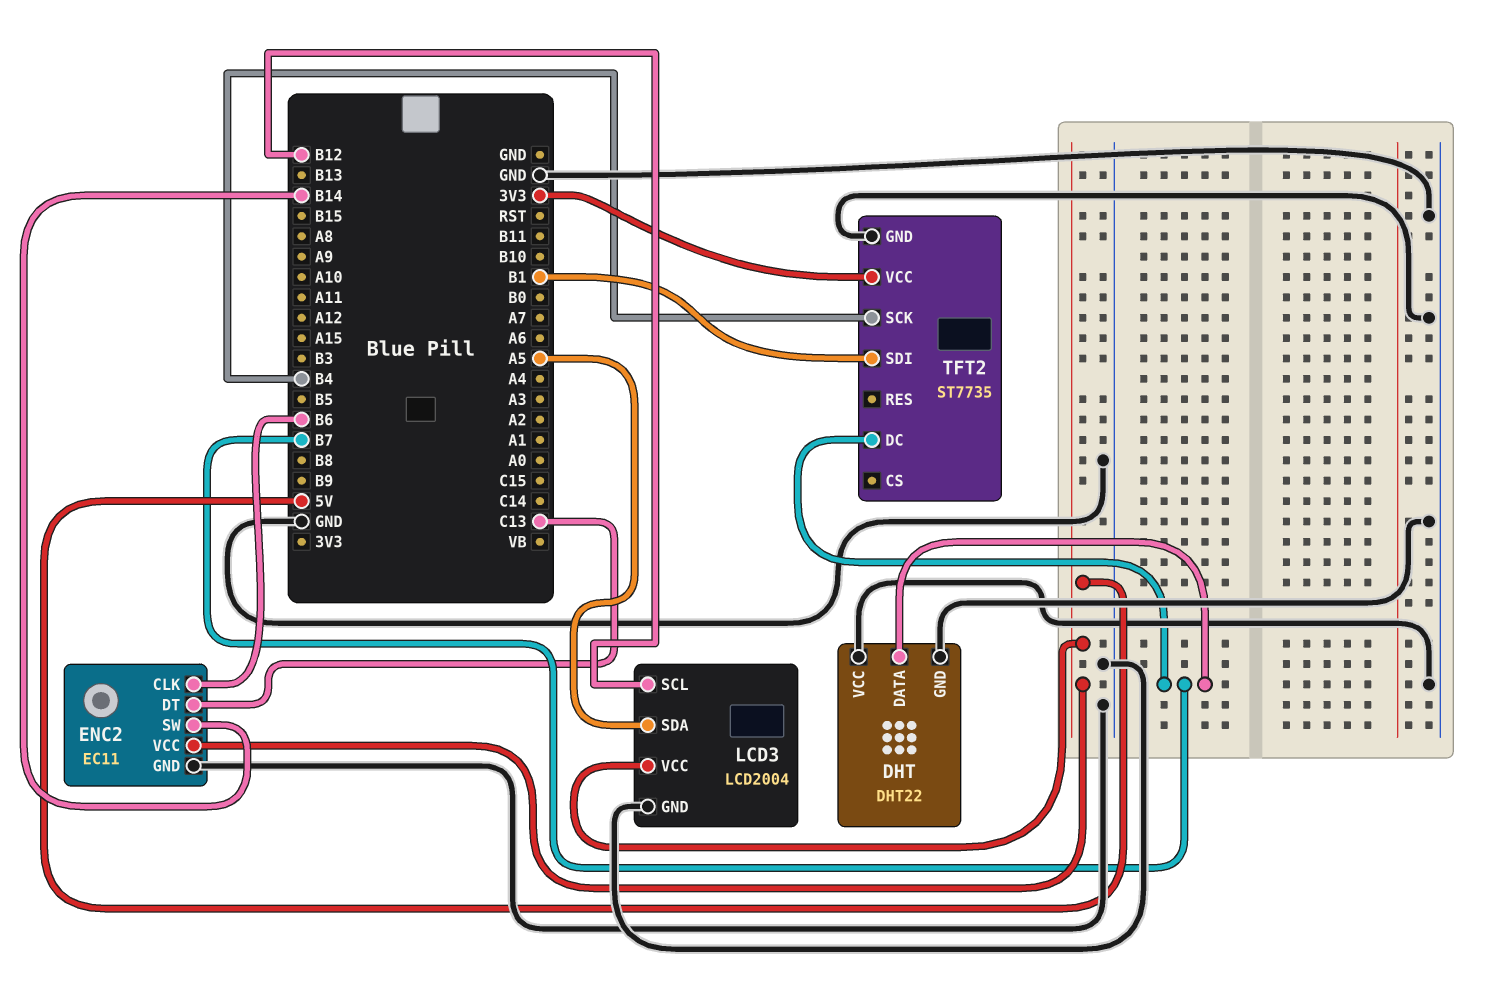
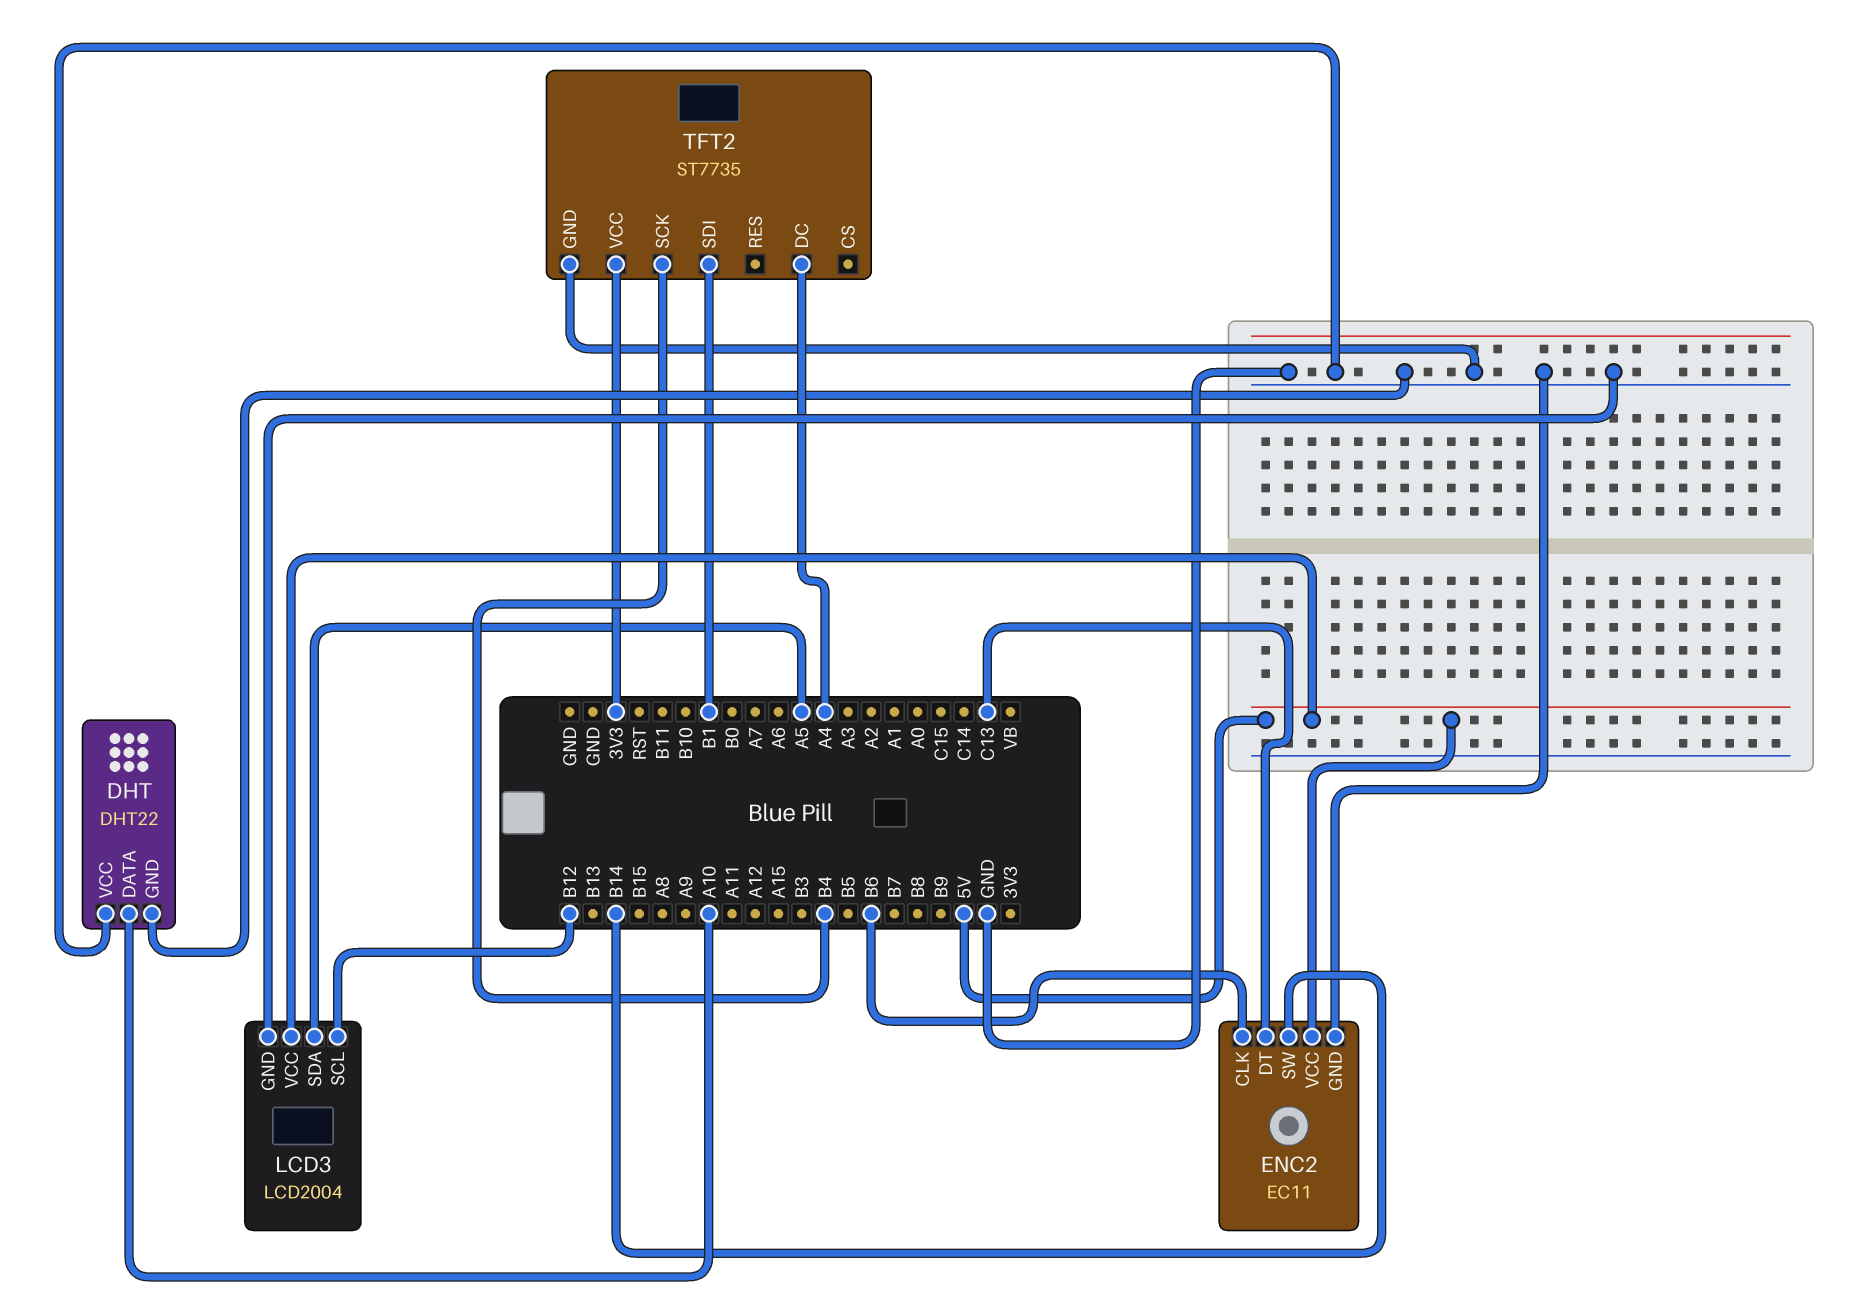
DHT pin DATA: B7 -> A10
TFT2 pin DC: B7 -> A4

